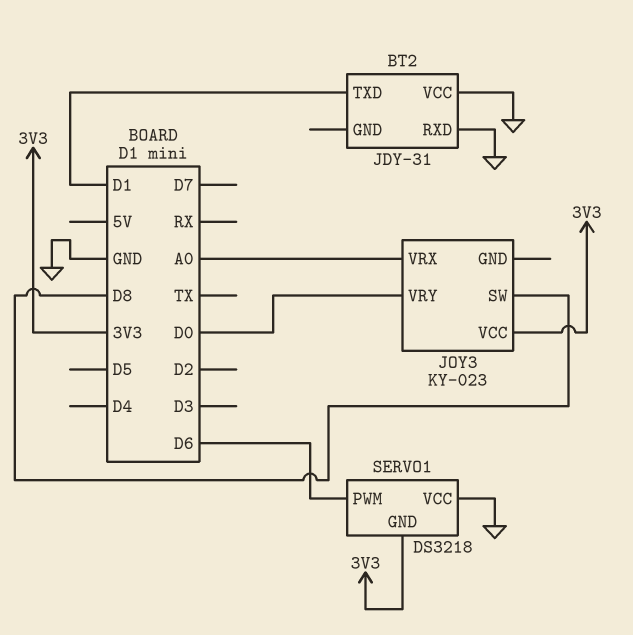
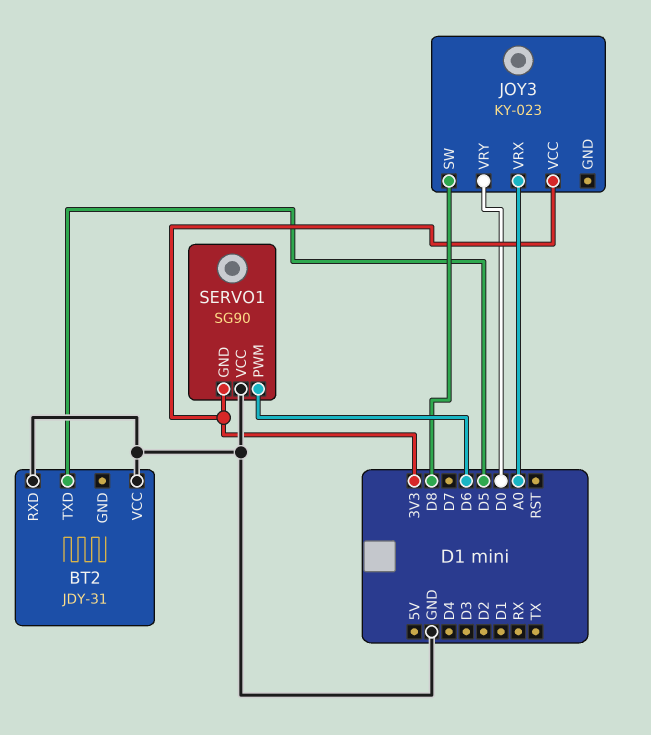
BT2 pin TXD: D1 -> D5
SERVO1: DS3218 -> SG90

